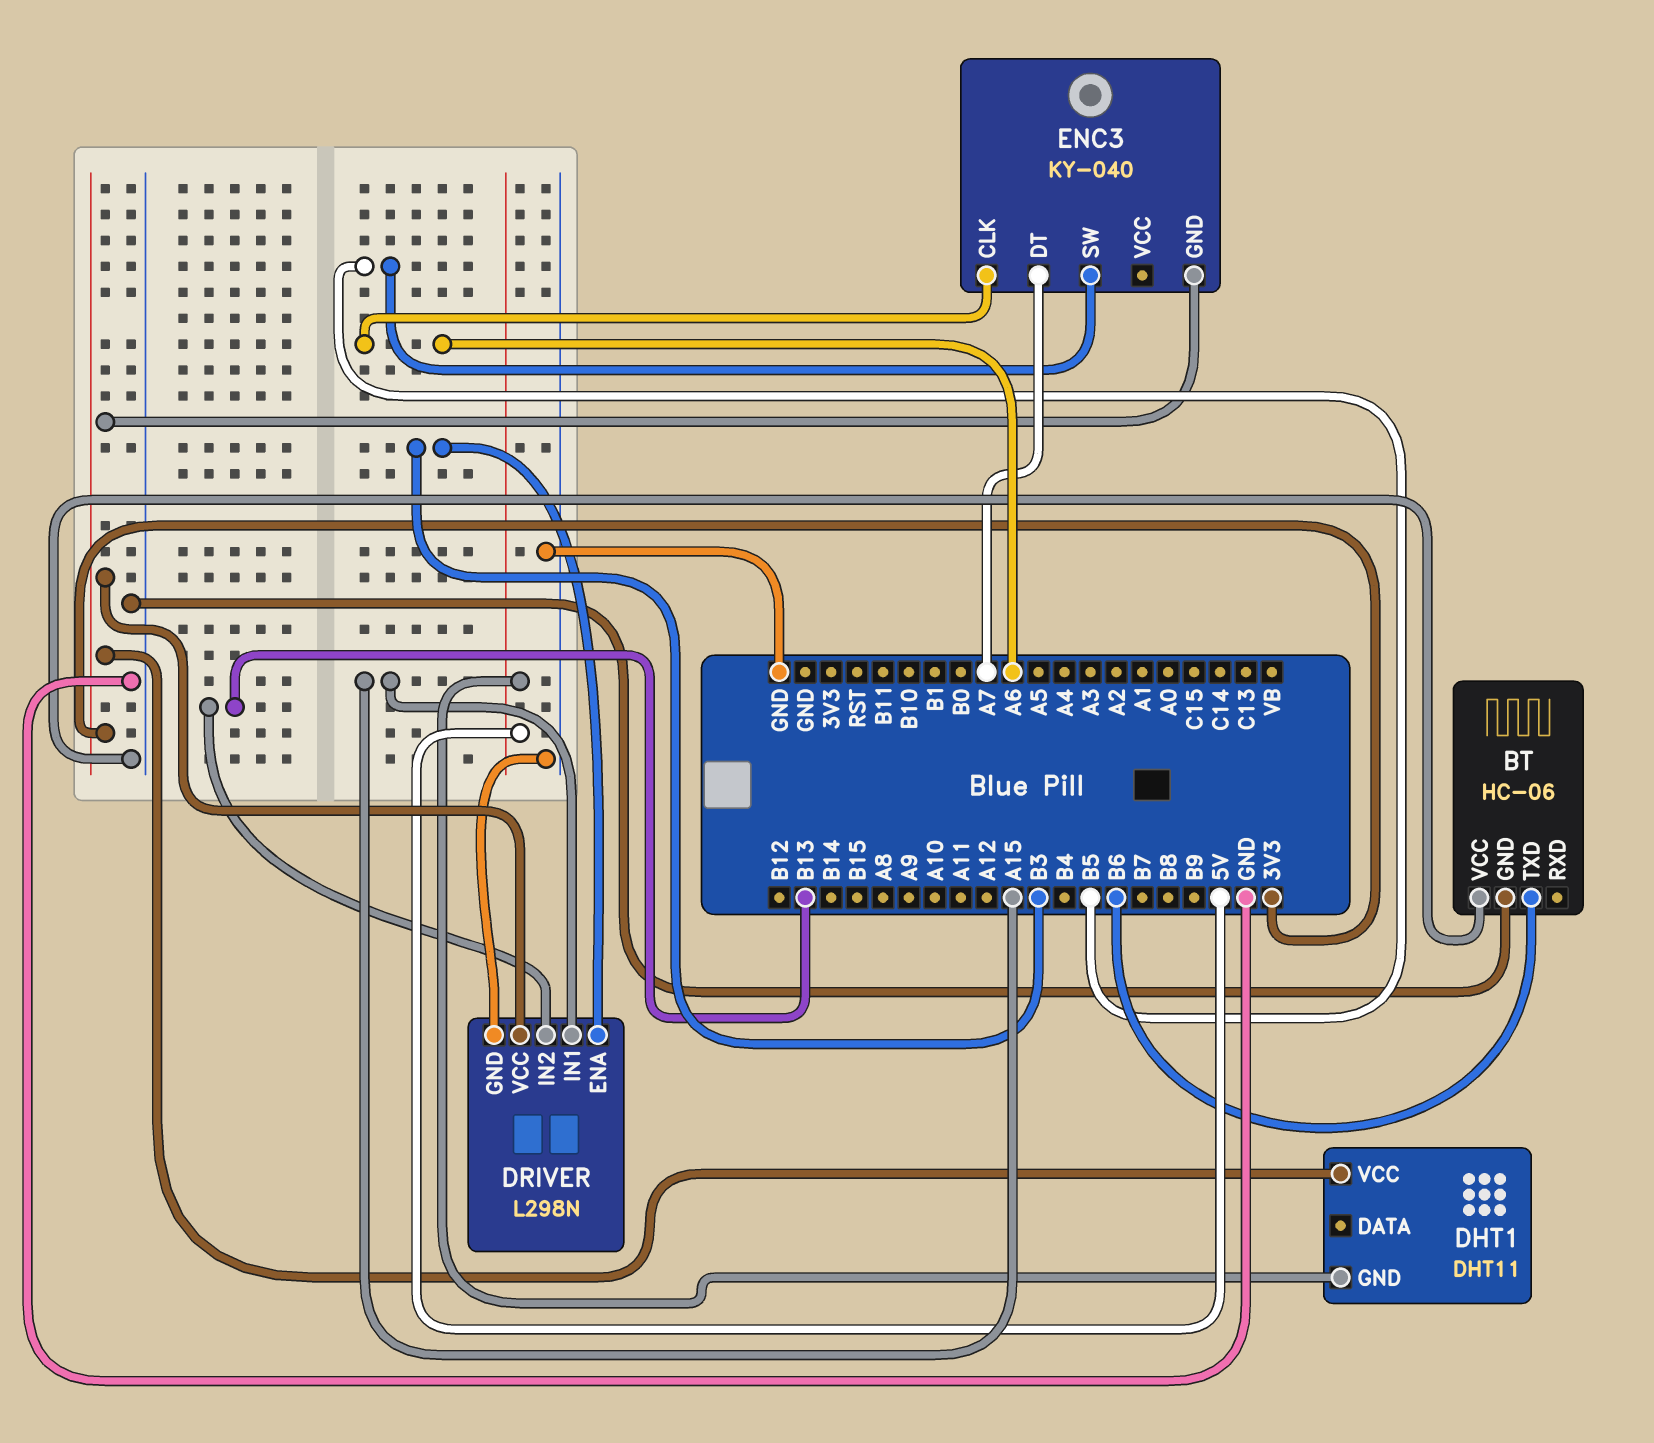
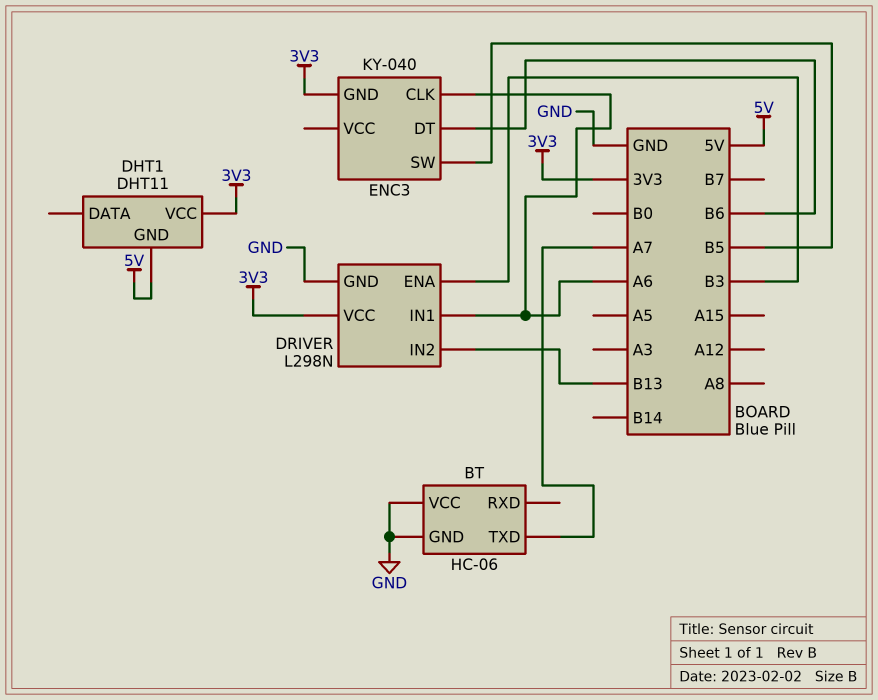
BT pin TXD: B6 -> A7
DRIVER pin IN1: A15 -> A6
ENC3 pin DT: A7 -> B6

